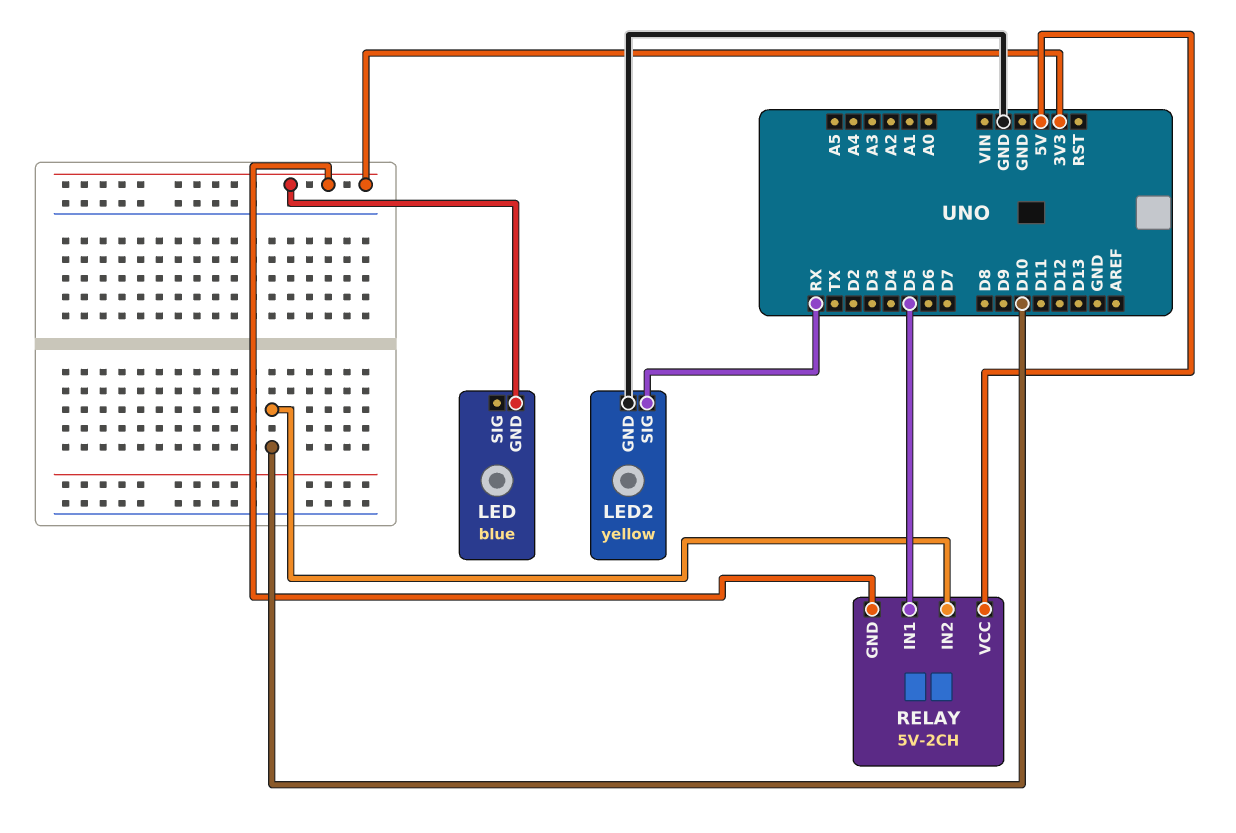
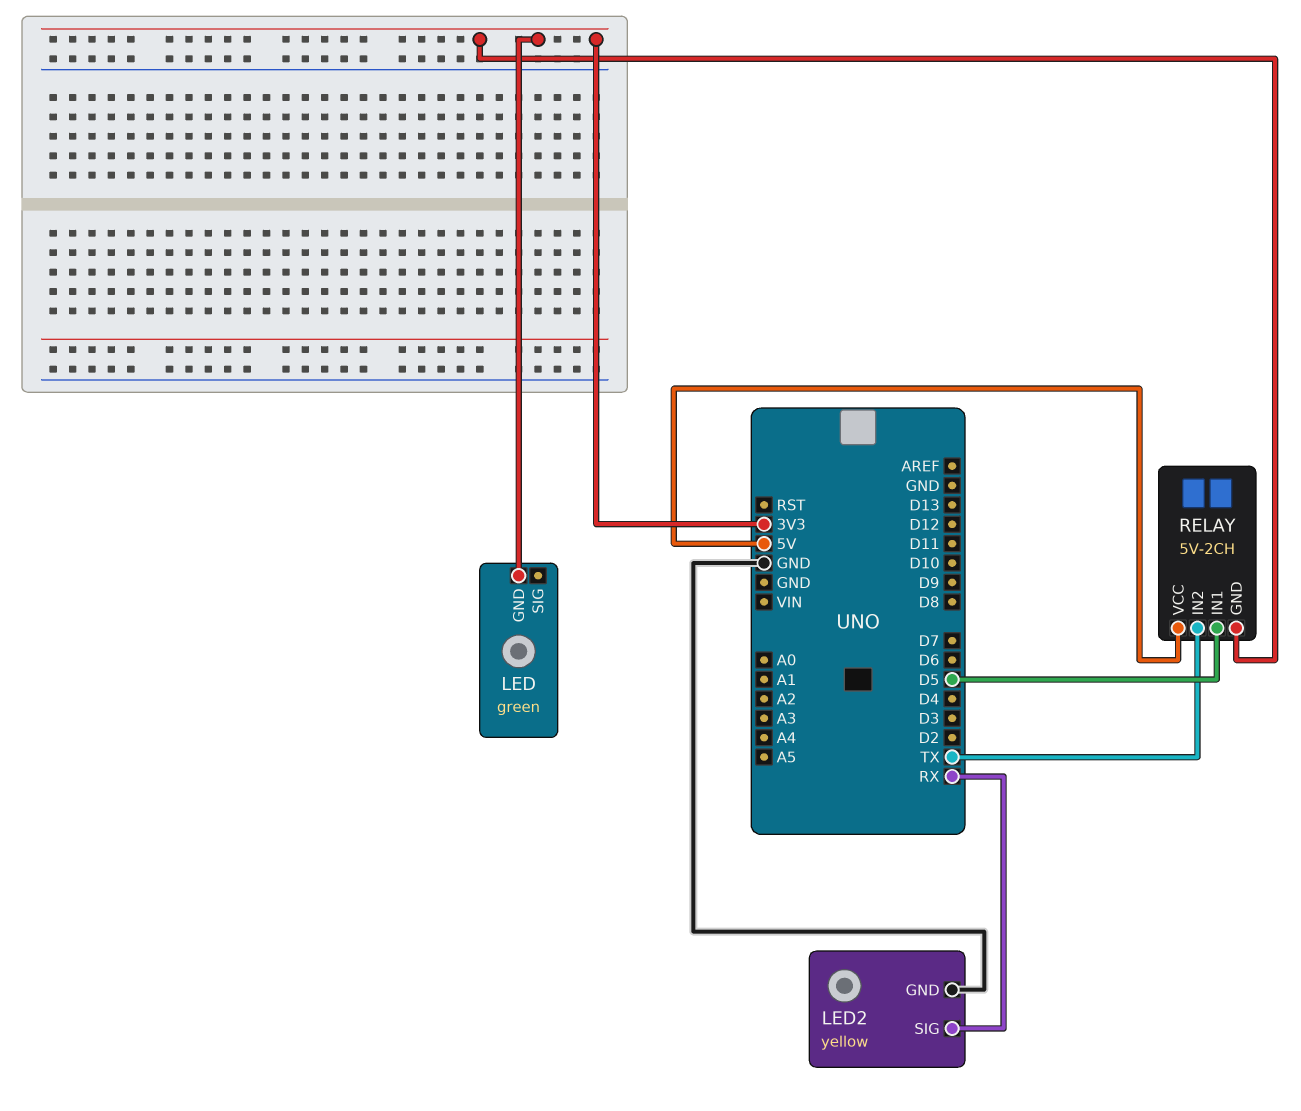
LED: blue -> green
RELAY pin IN2: D10 -> TX

